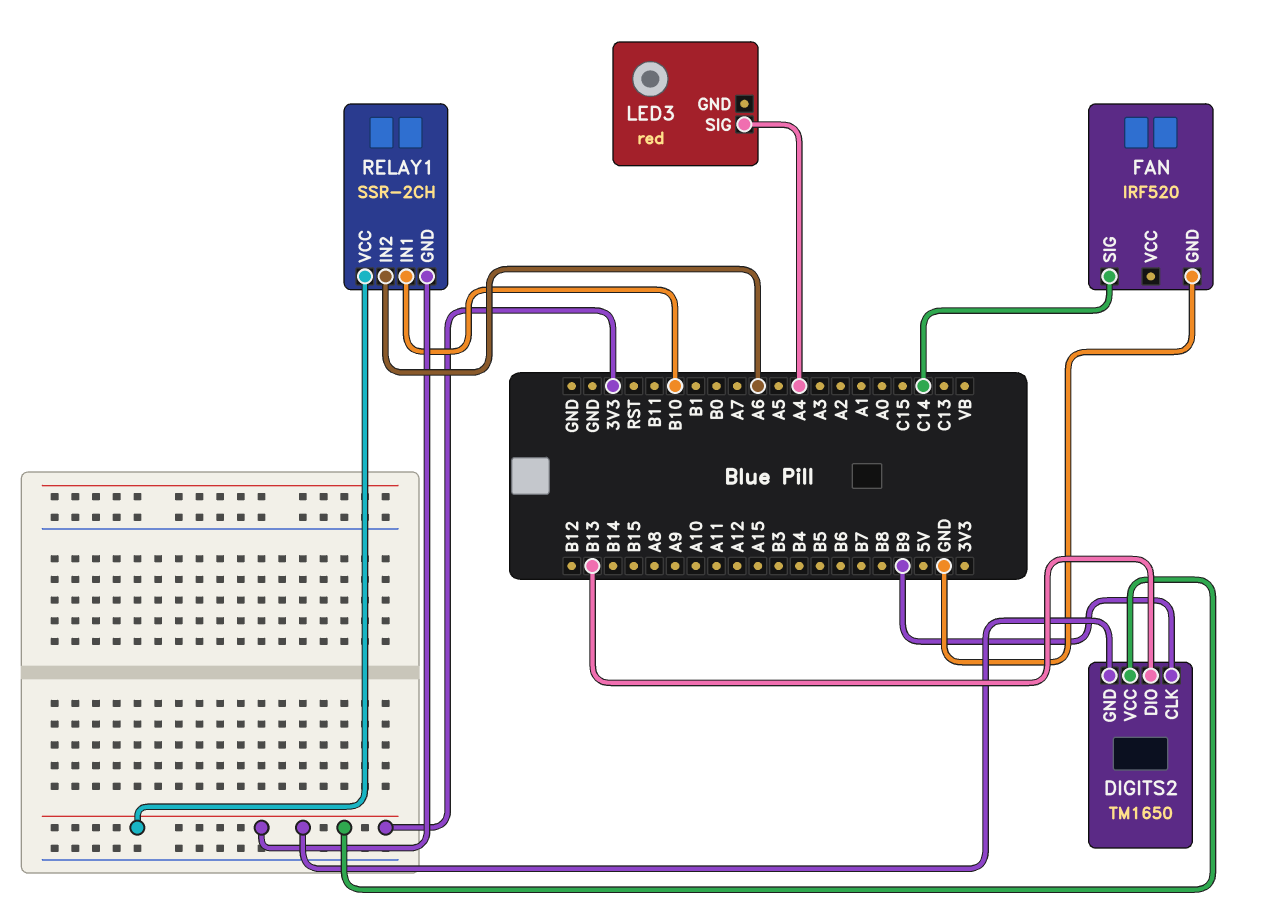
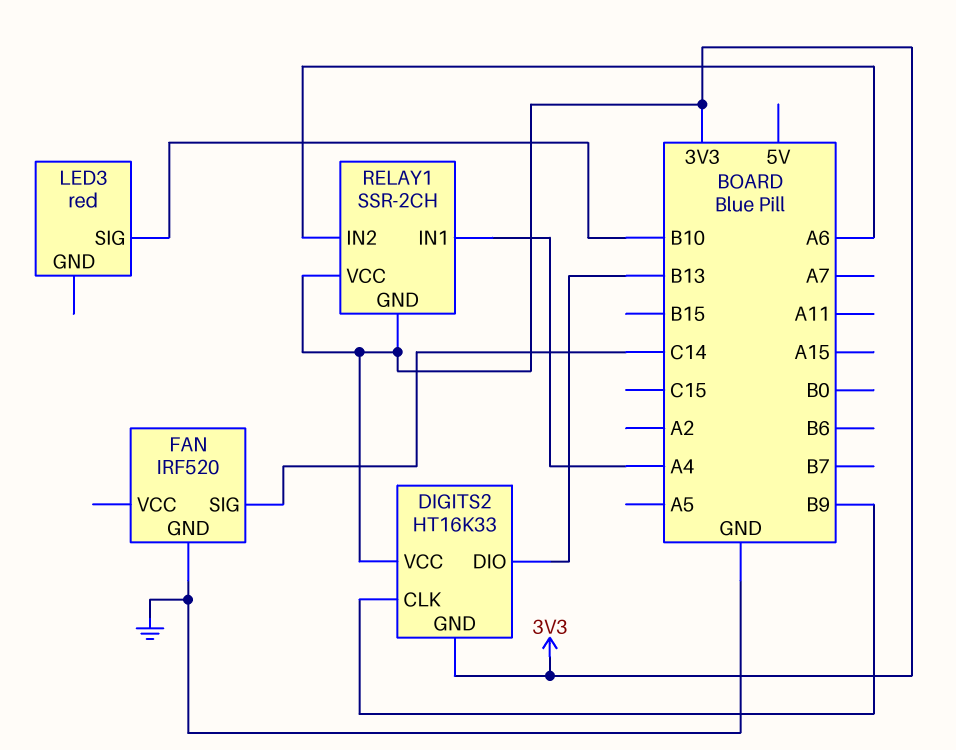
DIGITS2: TM1650 -> HT16K33
LED3 pin SIG: A4 -> B10
RELAY1 pin IN1: B10 -> A4

